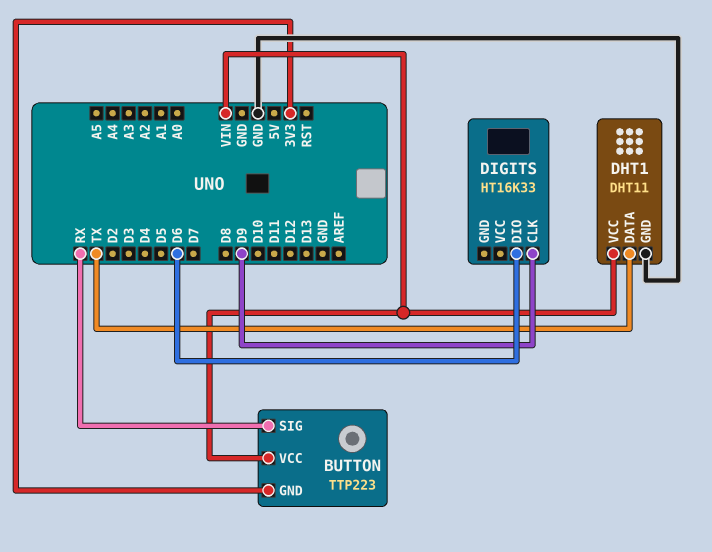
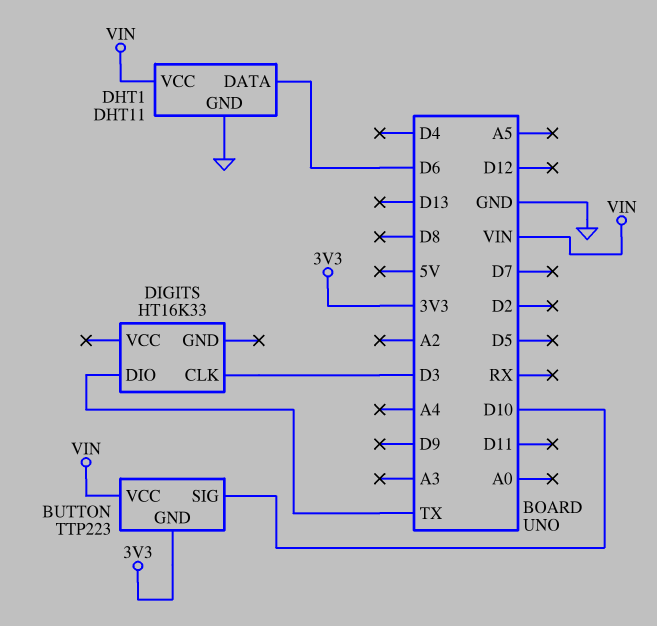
BUTTON pin SIG: RX -> D10
DHT1 pin DATA: TX -> D6
DIGITS pin CLK: D9 -> D3
DIGITS pin DIO: D6 -> TX

